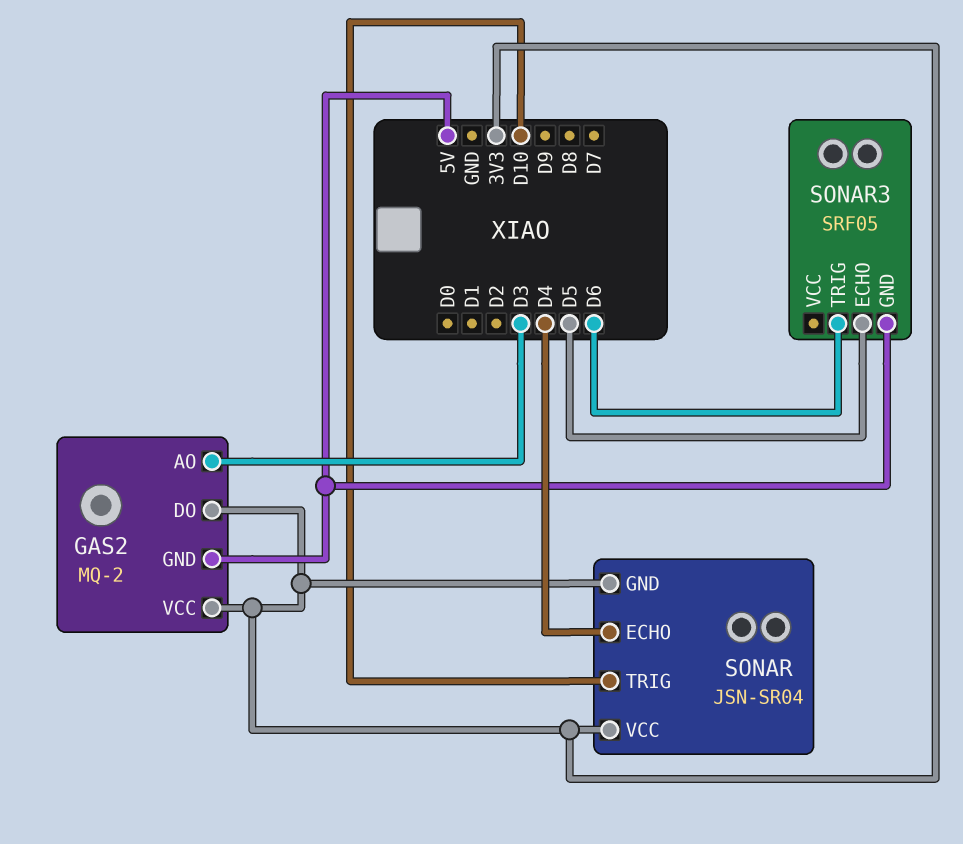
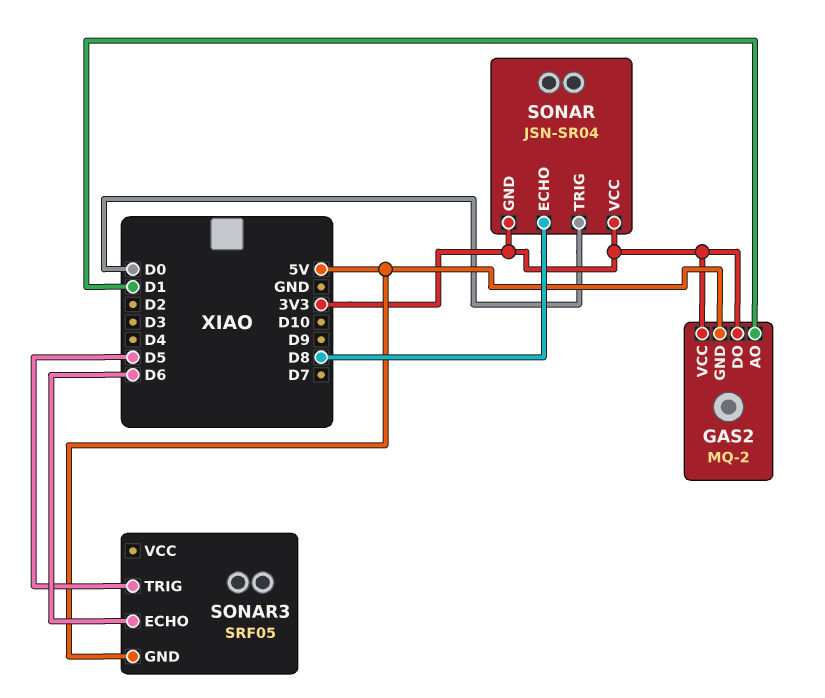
GAS2 pin AO: D3 -> D1
SONAR pin ECHO: D4 -> D8
SONAR pin TRIG: D10 -> D0
SONAR3 pin ECHO: D5 -> D6
SONAR3 pin TRIG: D6 -> D5

